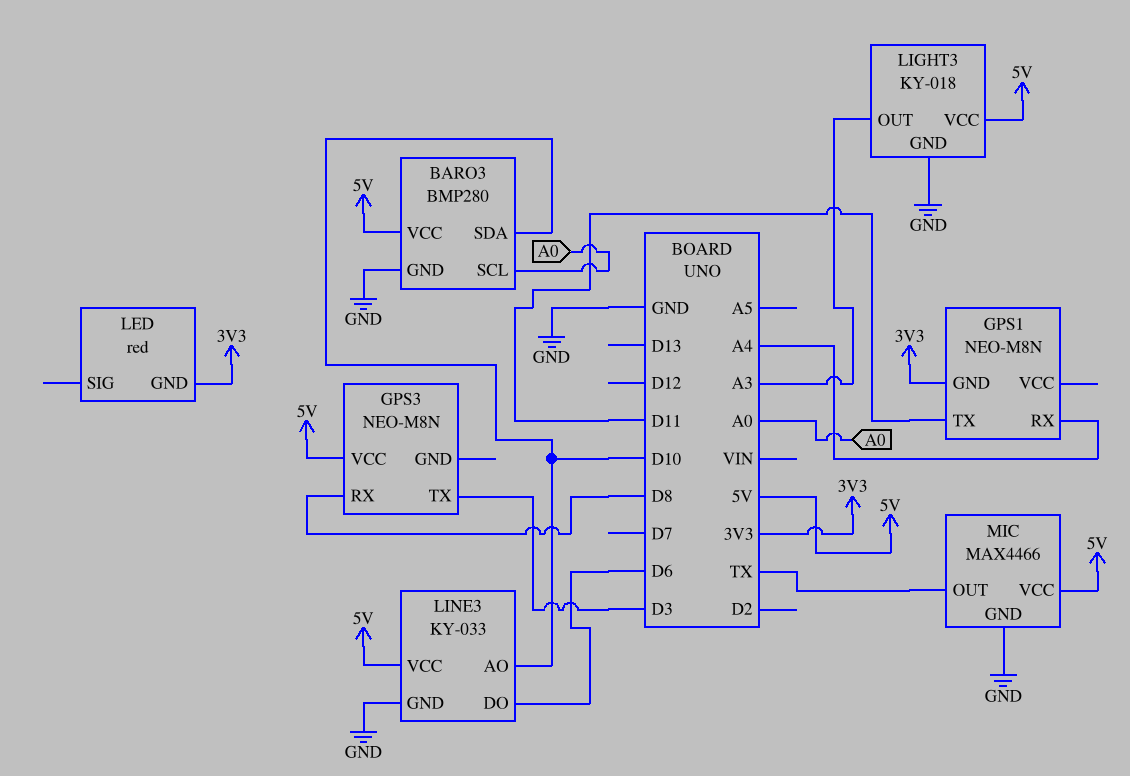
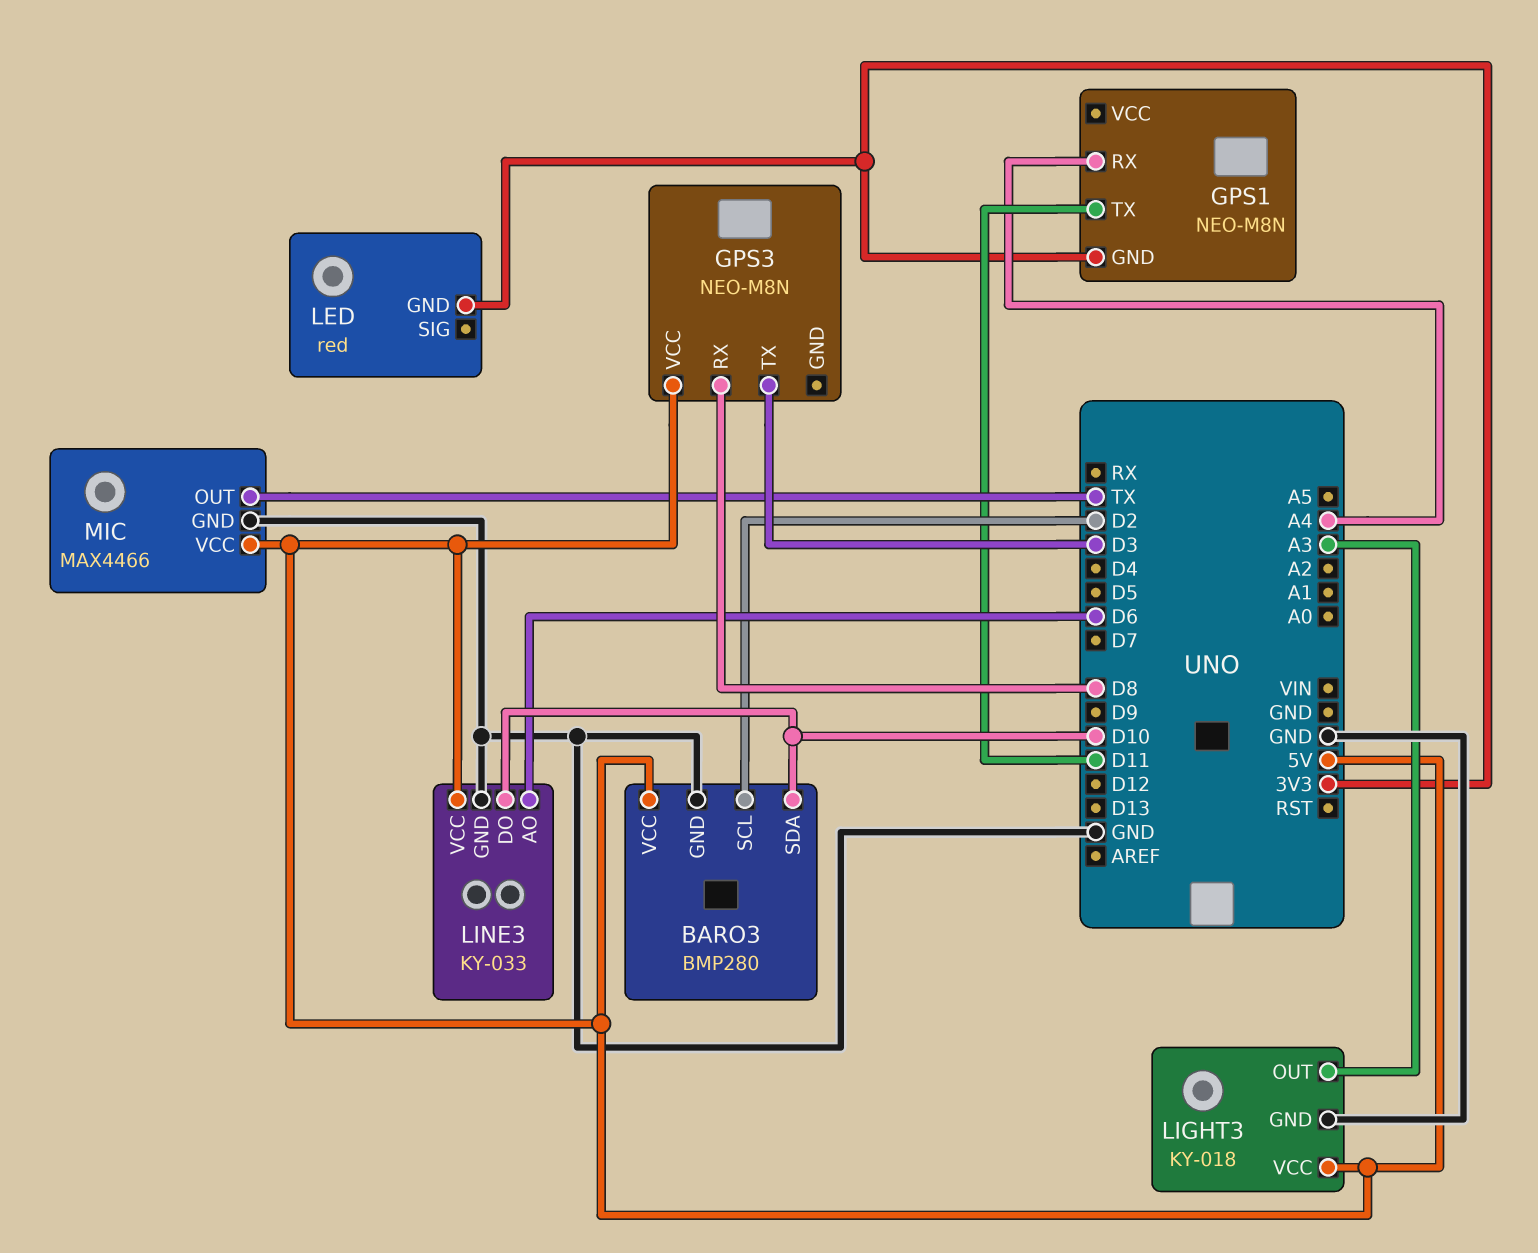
BARO3 pin SCL: A0 -> D2
LINE3 pin AO: D10 -> D6
LINE3 pin DO: D6 -> D10

